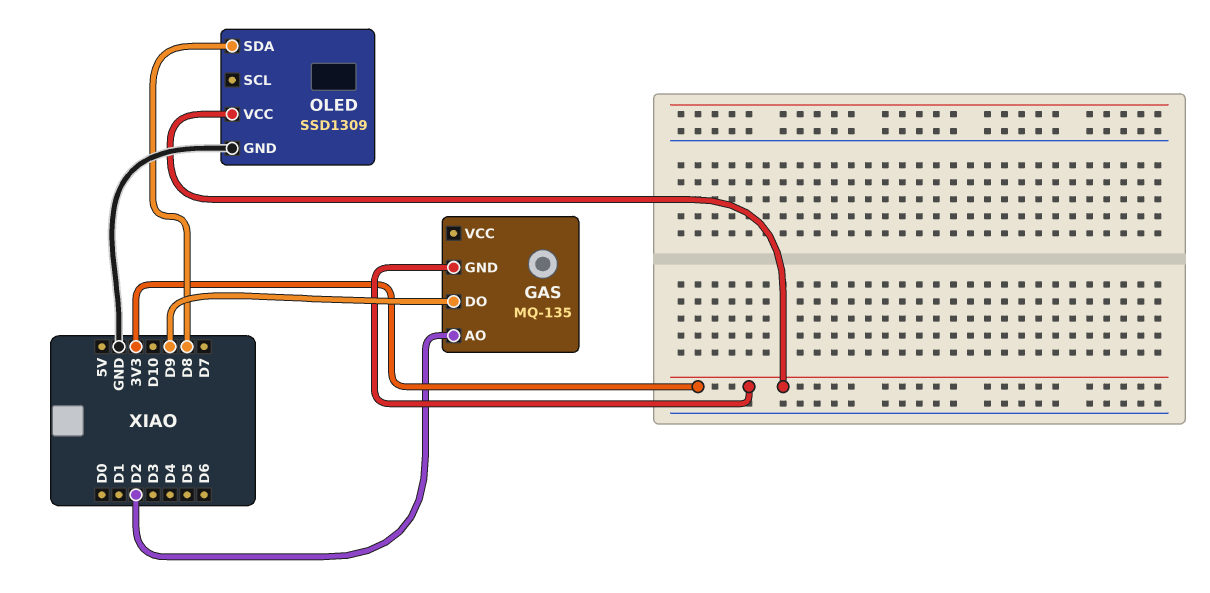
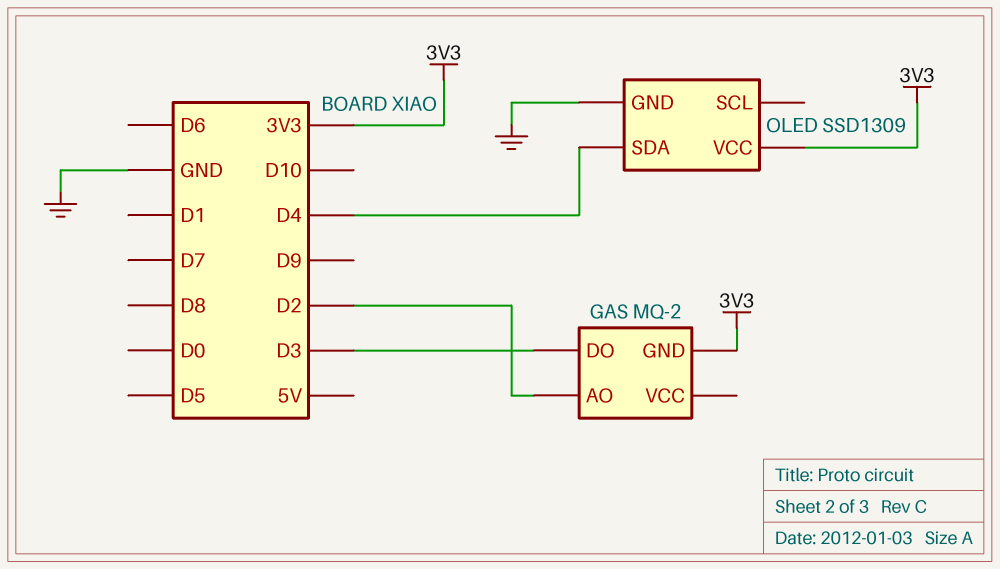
GAS: MQ-135 -> MQ-2
GAS pin DO: D9 -> D3
OLED pin SDA: D8 -> D4

